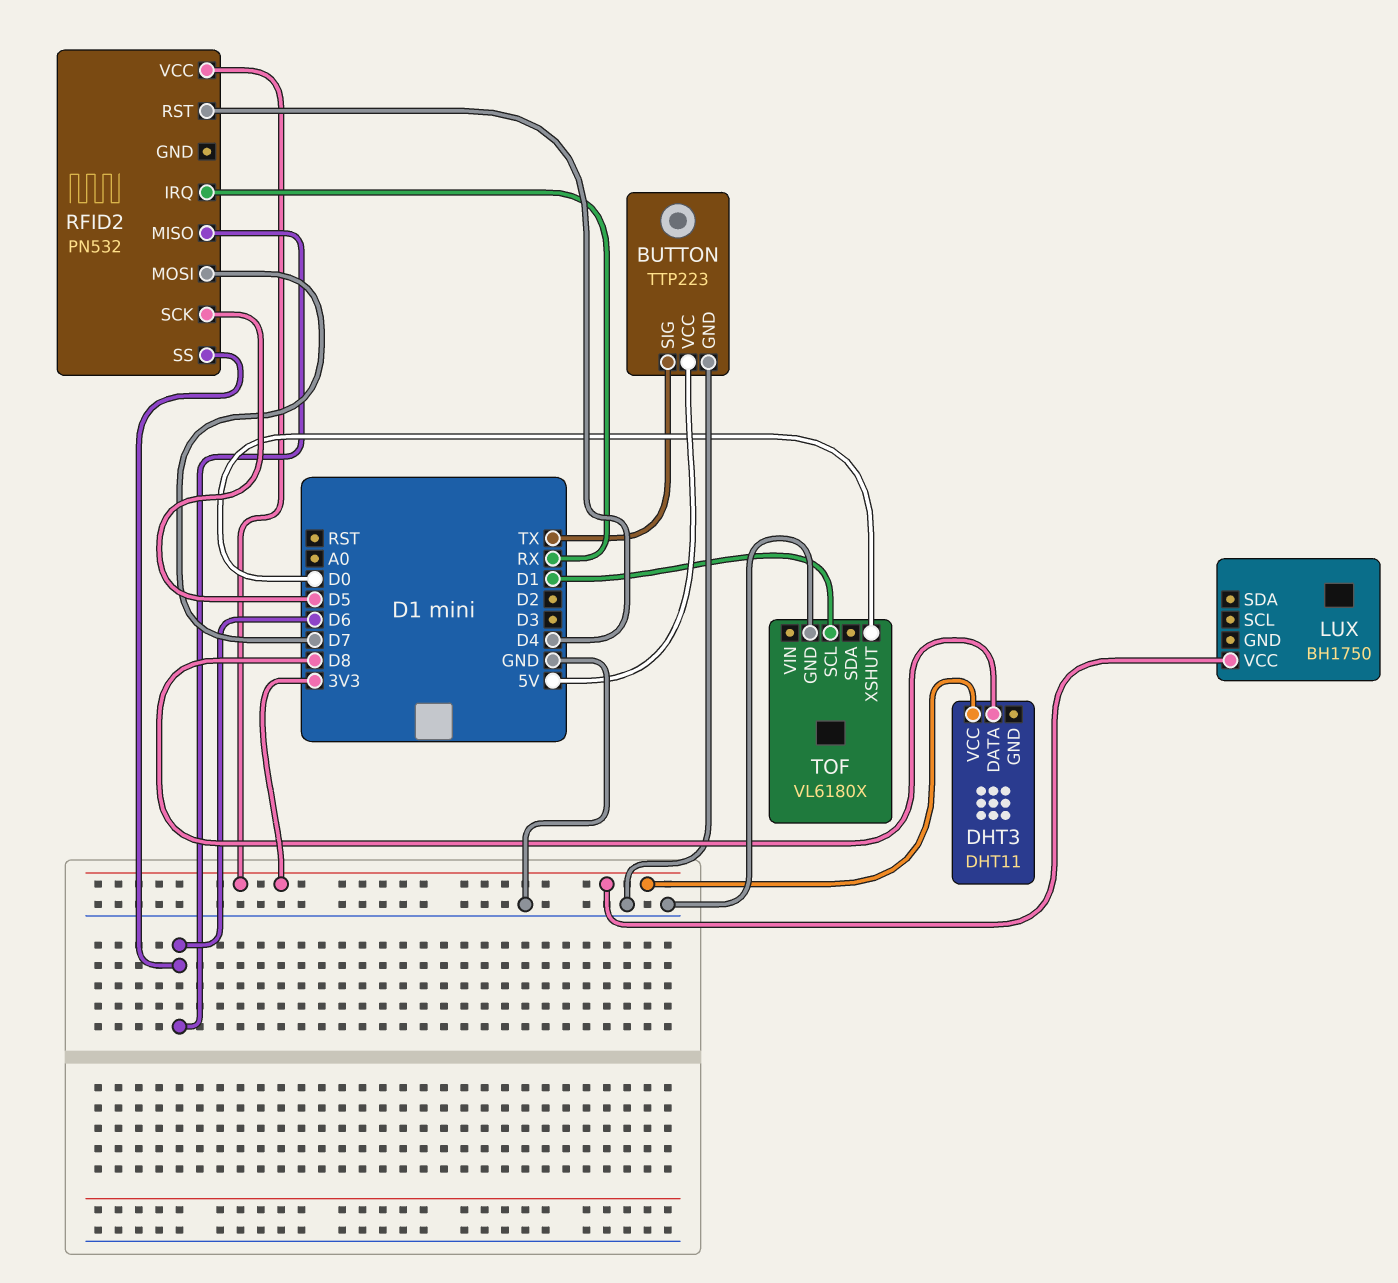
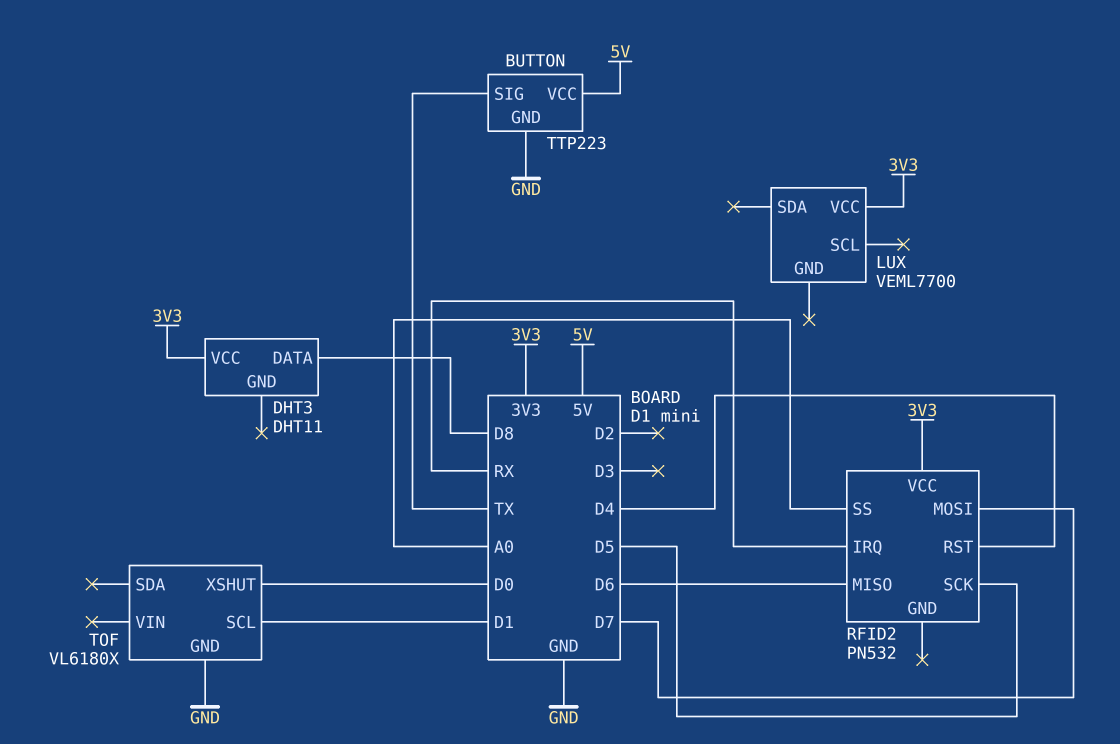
LUX: BH1750 -> VEML7700
RFID2 pin SS: D6 -> A0

